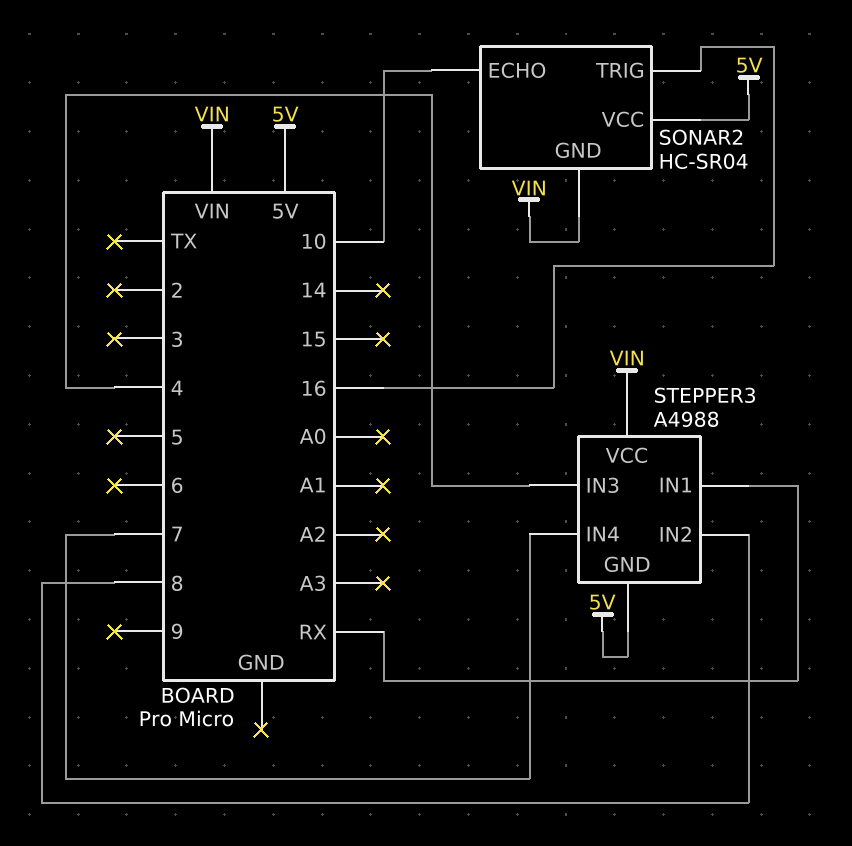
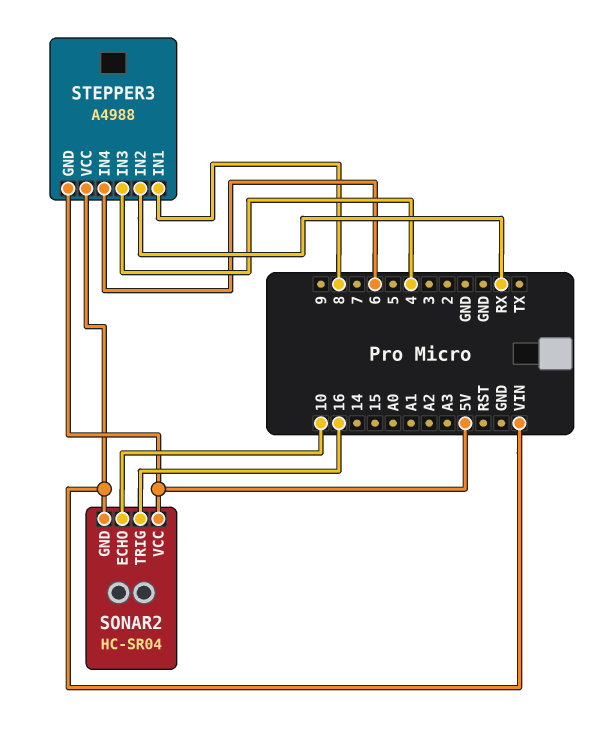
STEPPER3 pin IN1: RX -> 8
STEPPER3 pin IN2: 8 -> RX
STEPPER3 pin IN4: 7 -> 6

